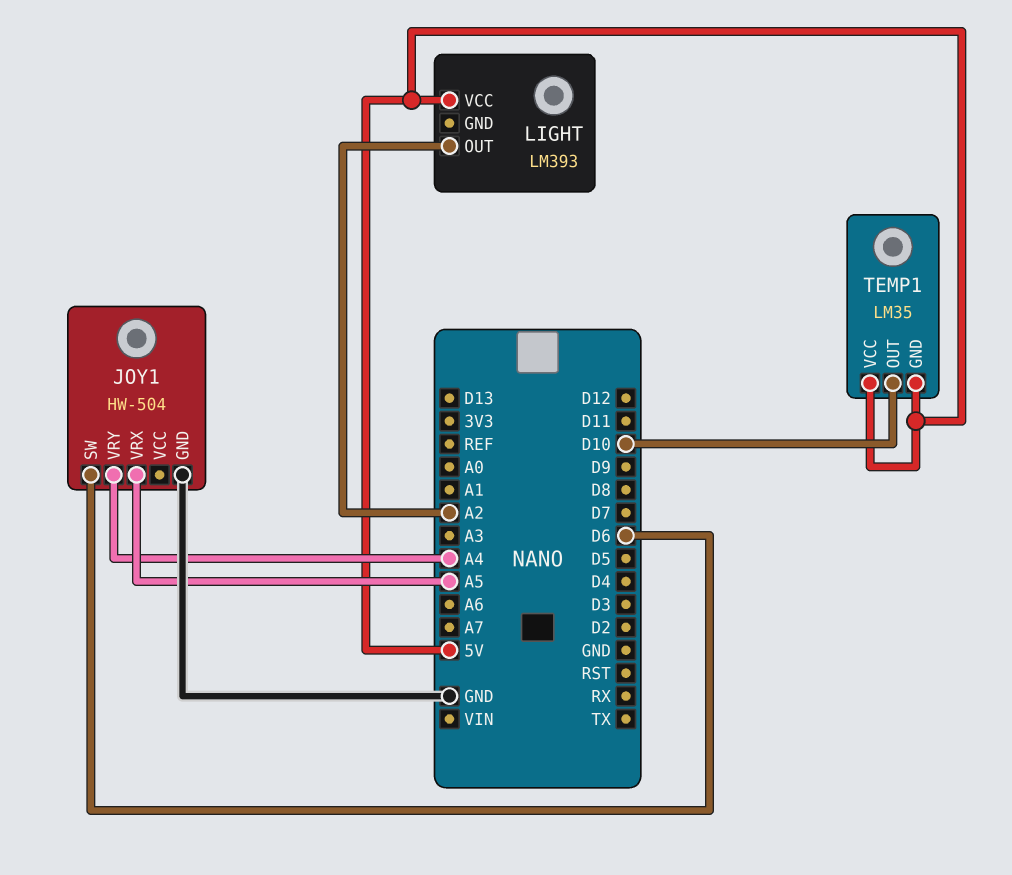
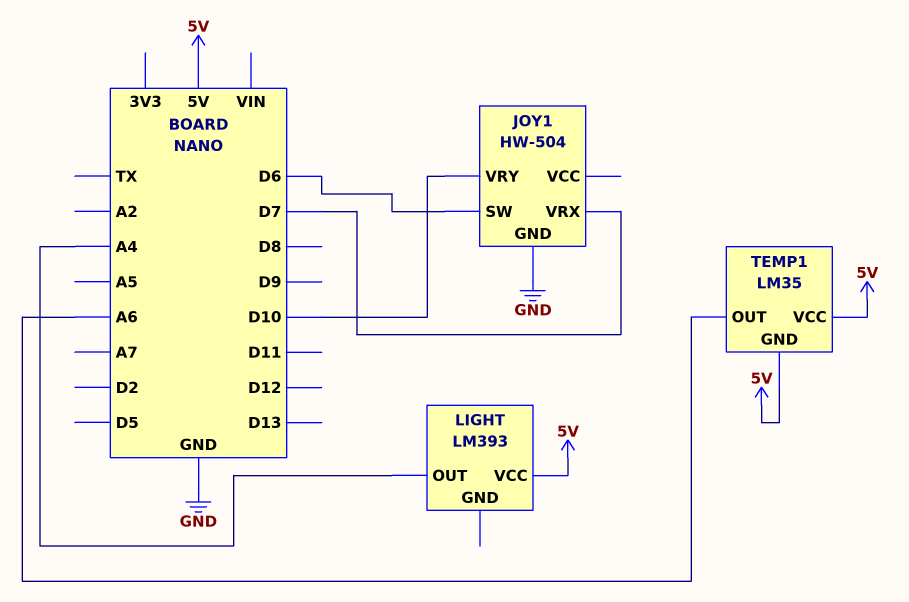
JOY1 pin VRX: A5 -> D7
JOY1 pin VRY: A4 -> D10
LIGHT pin OUT: A2 -> A4
TEMP1 pin OUT: D10 -> A6

